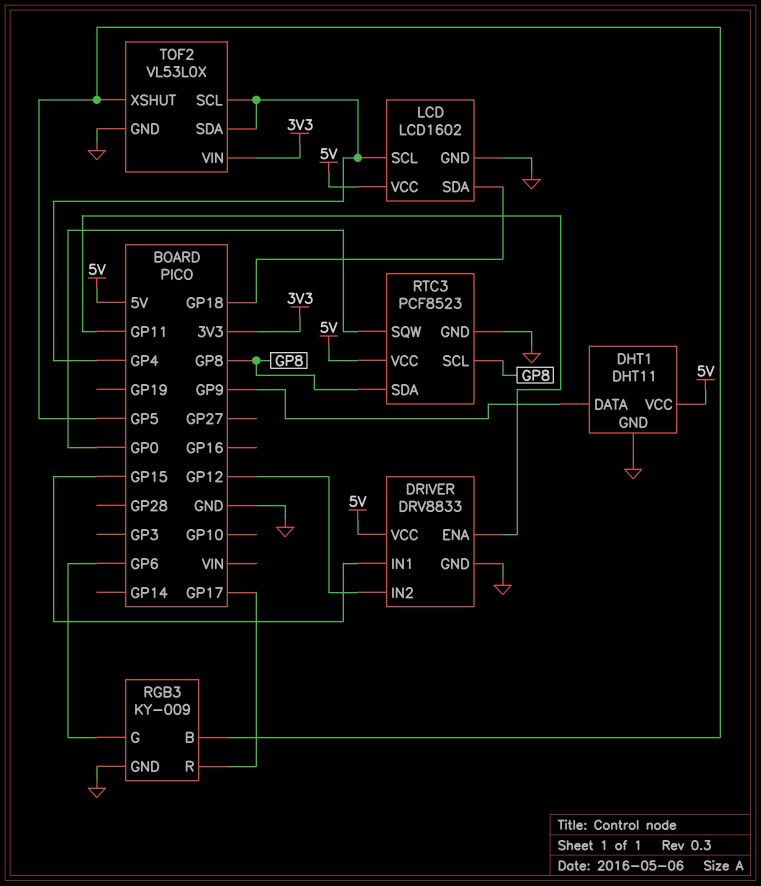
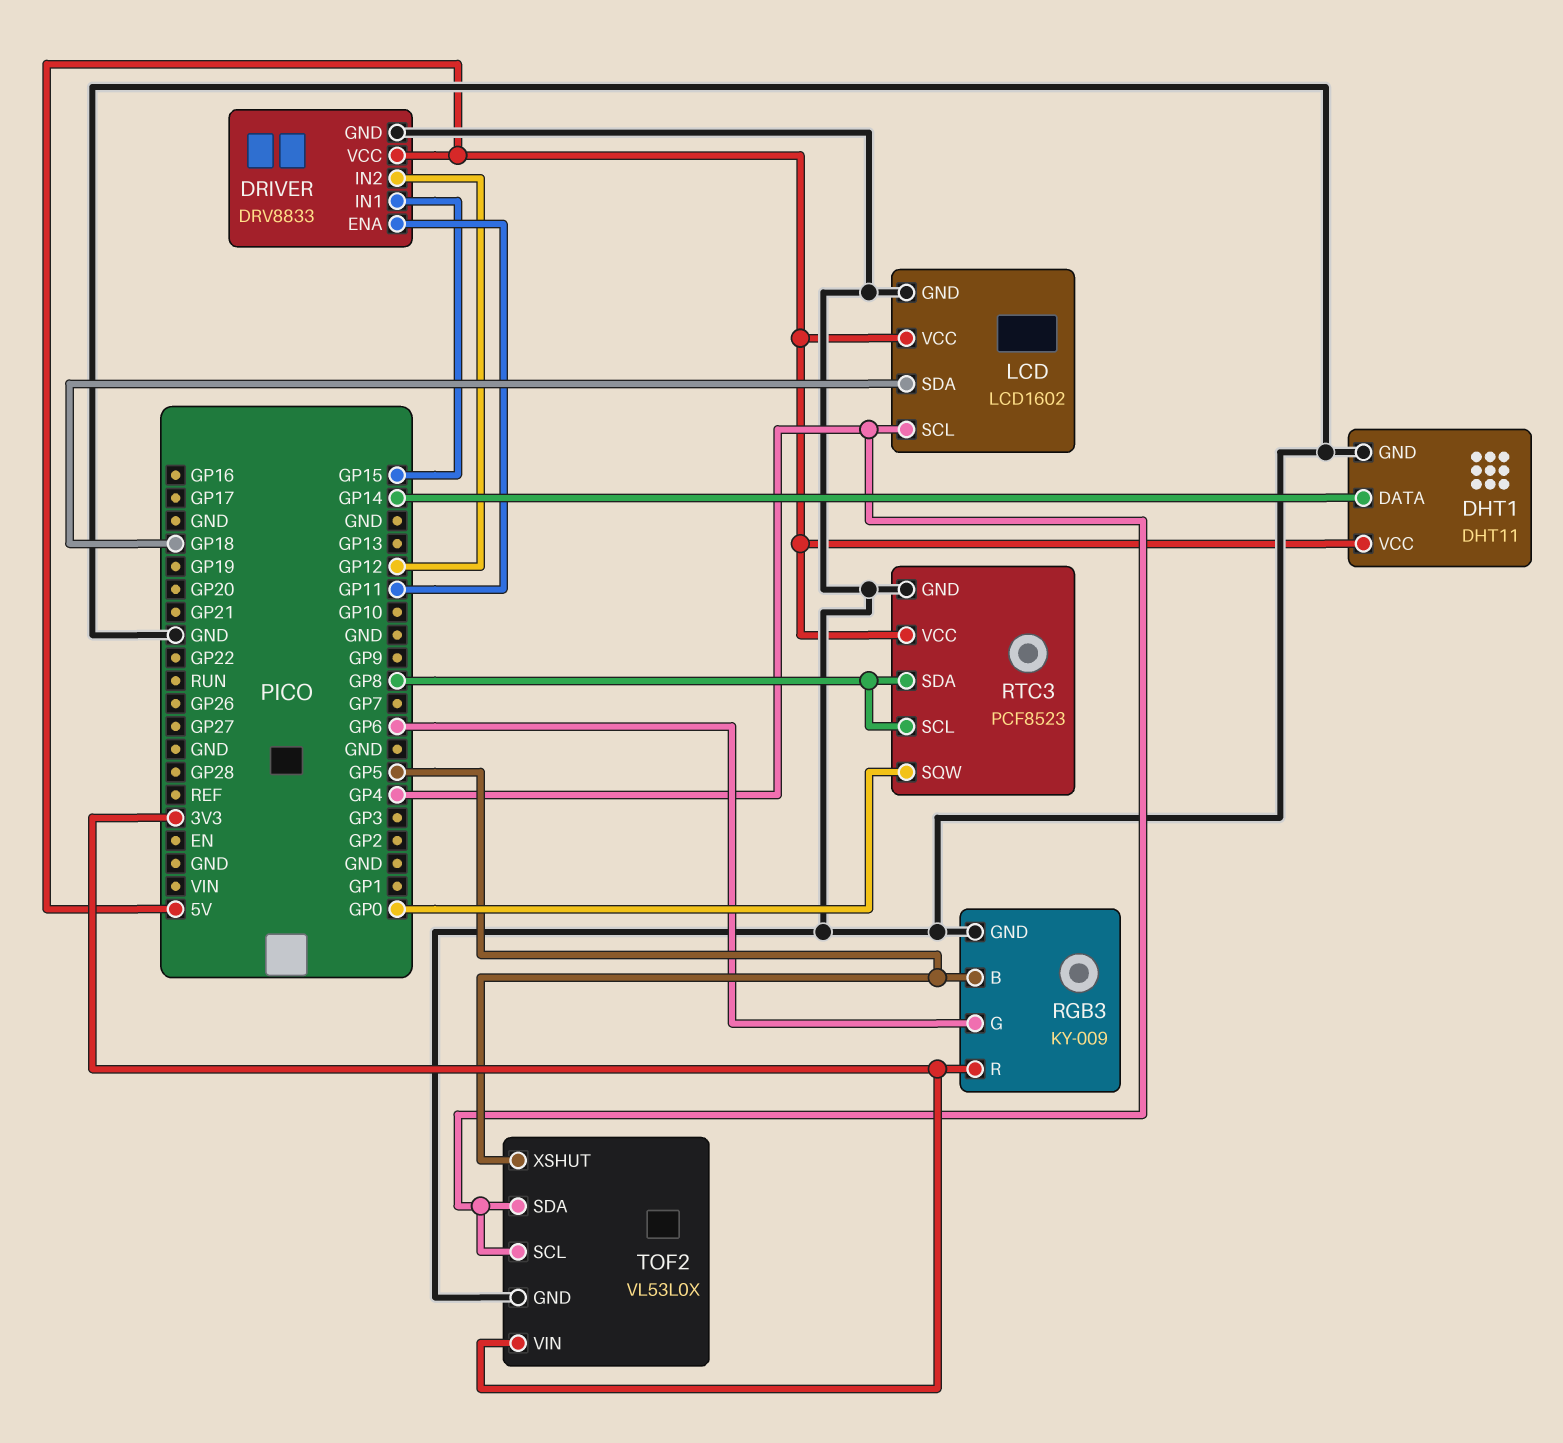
DHT1 pin DATA: GP9 -> GP14
RGB3 pin R: GP17 -> 3V3

